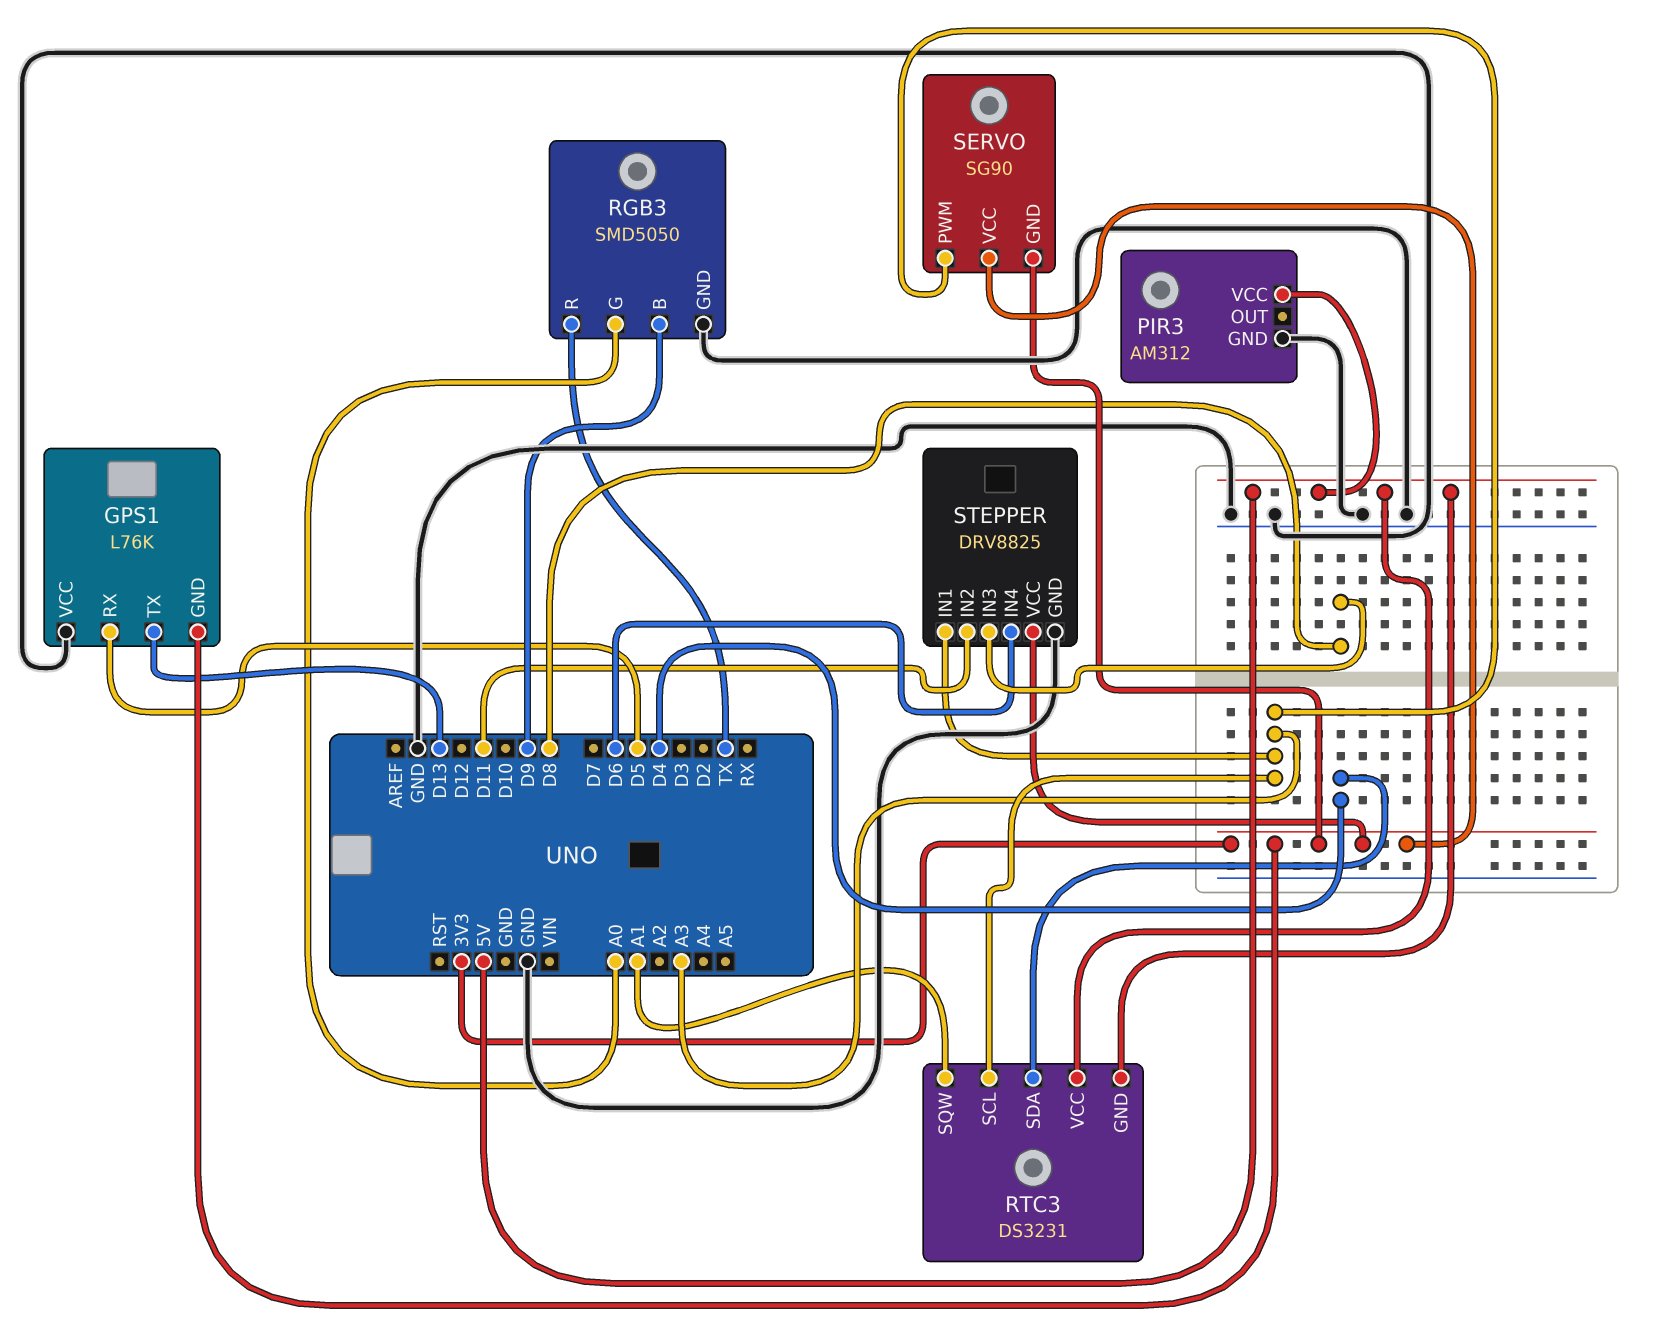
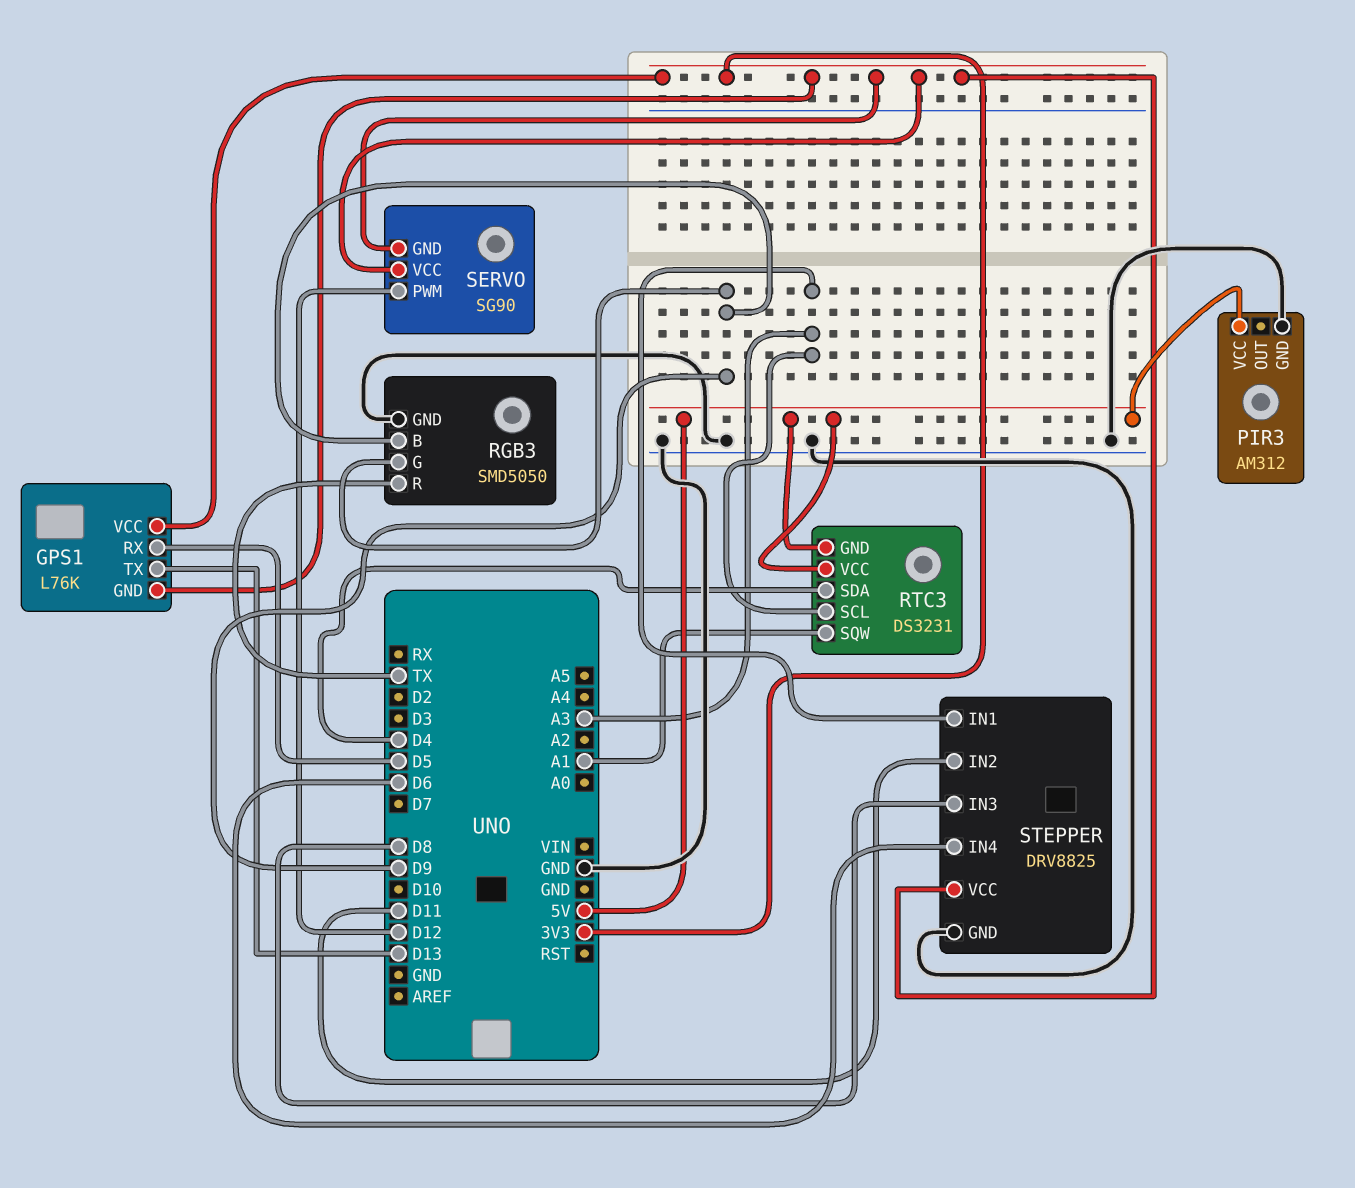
GPS1 pin VCC: GND -> 3V3
RGB3 pin G: A0 -> D9
SERVO pin PWM: A3 -> D12

